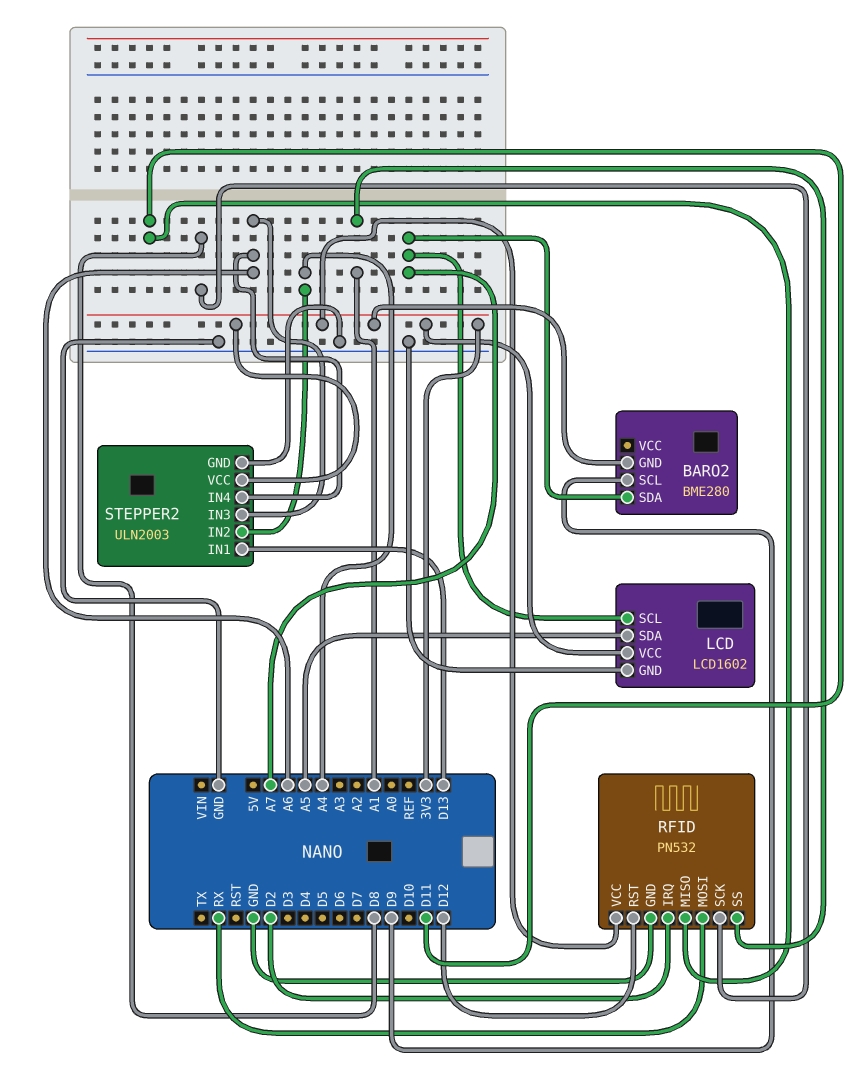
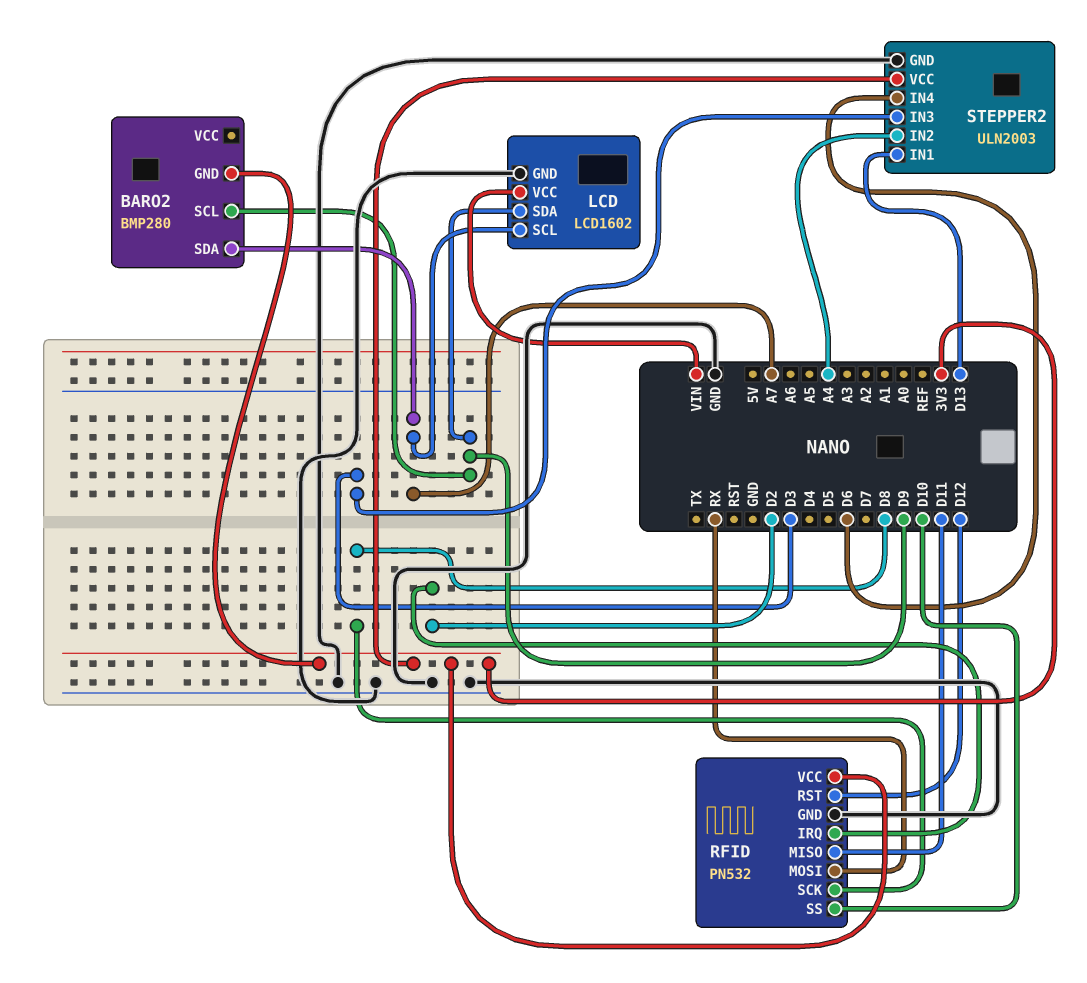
BARO2: BME280 -> BMP280
LCD pin SDA: A5 -> D9
LCD pin VCC: 3V3 -> VIN
RFID pin SS: A1 -> D10
STEPPER2 pin IN3: A6 -> D3
STEPPER2 pin IN4: A6 -> D6

